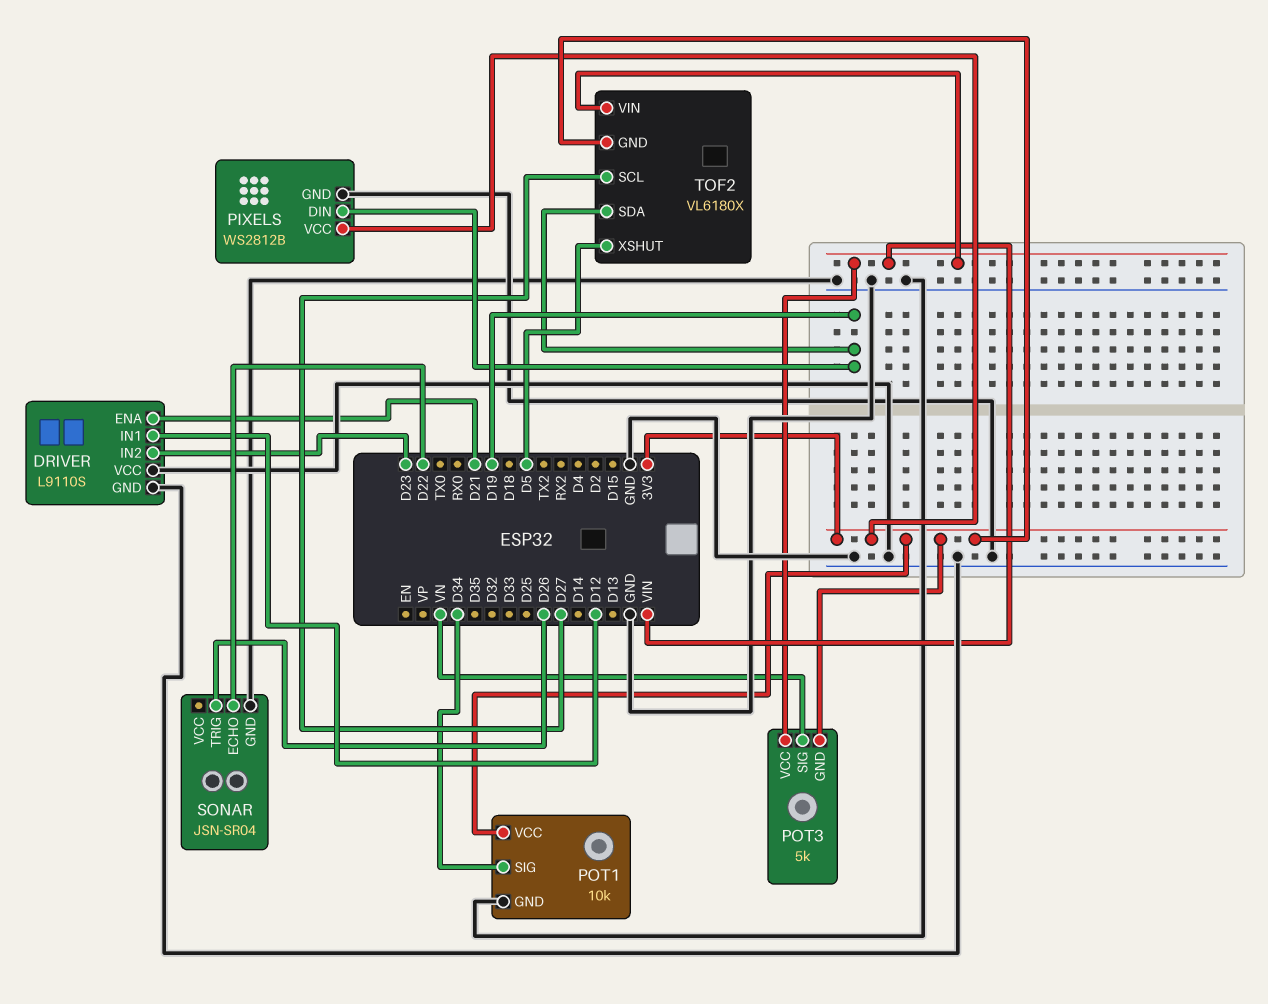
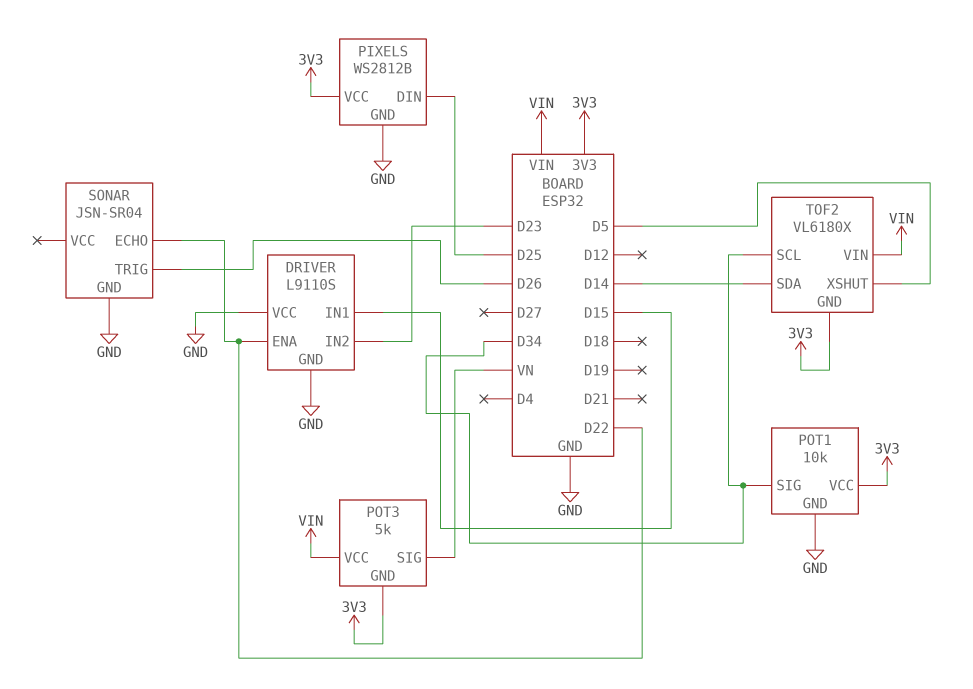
DRIVER pin ENA: D21 -> D22
DRIVER pin IN1: D12 -> D15
PIXELS pin DIN: D19 -> D25
TOF2 pin SCL: D27 -> D34
TOF2 pin SDA: D19 -> D14

